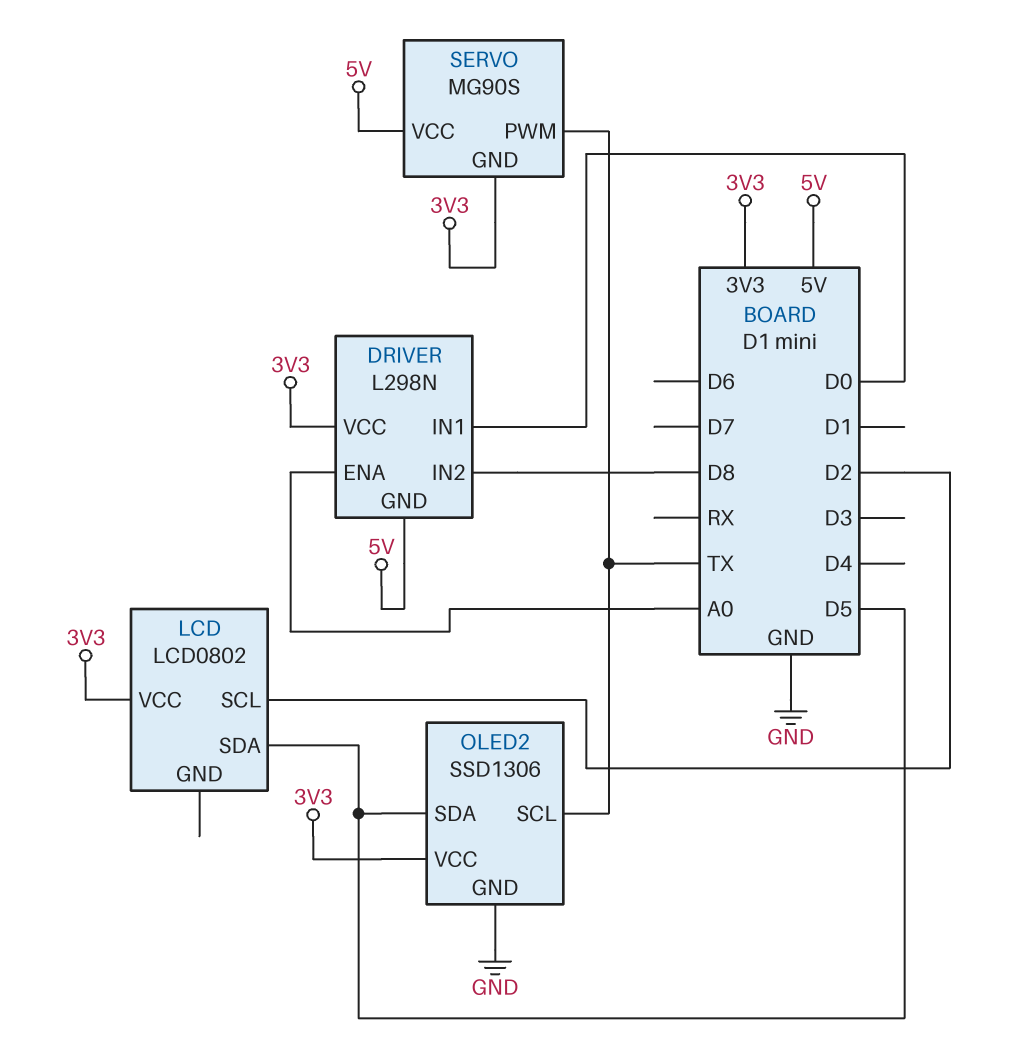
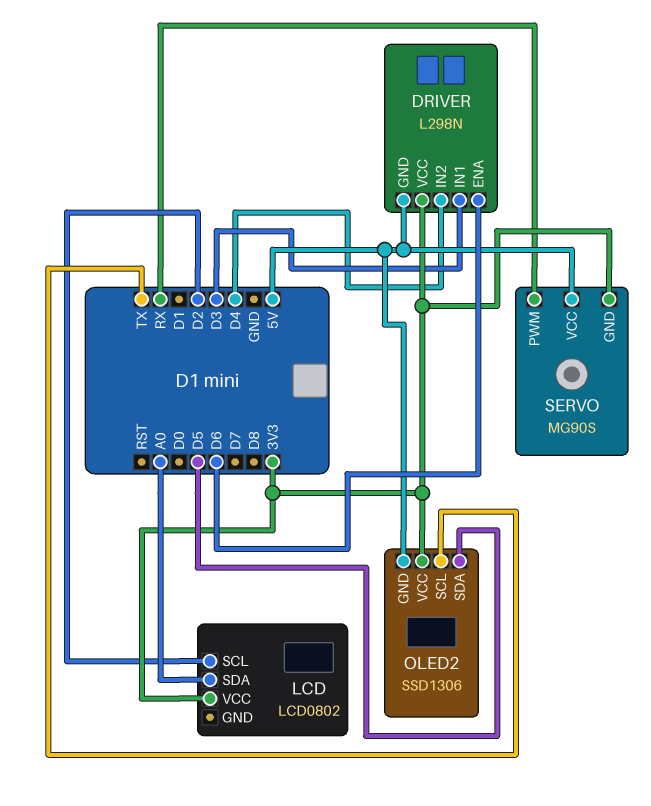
DRIVER pin ENA: A0 -> D6
DRIVER pin IN1: D0 -> D3
DRIVER pin IN2: D8 -> D4
LCD pin SDA: D5 -> A0
OLED2 pin GND: GND -> 5V
SERVO pin PWM: TX -> RX

